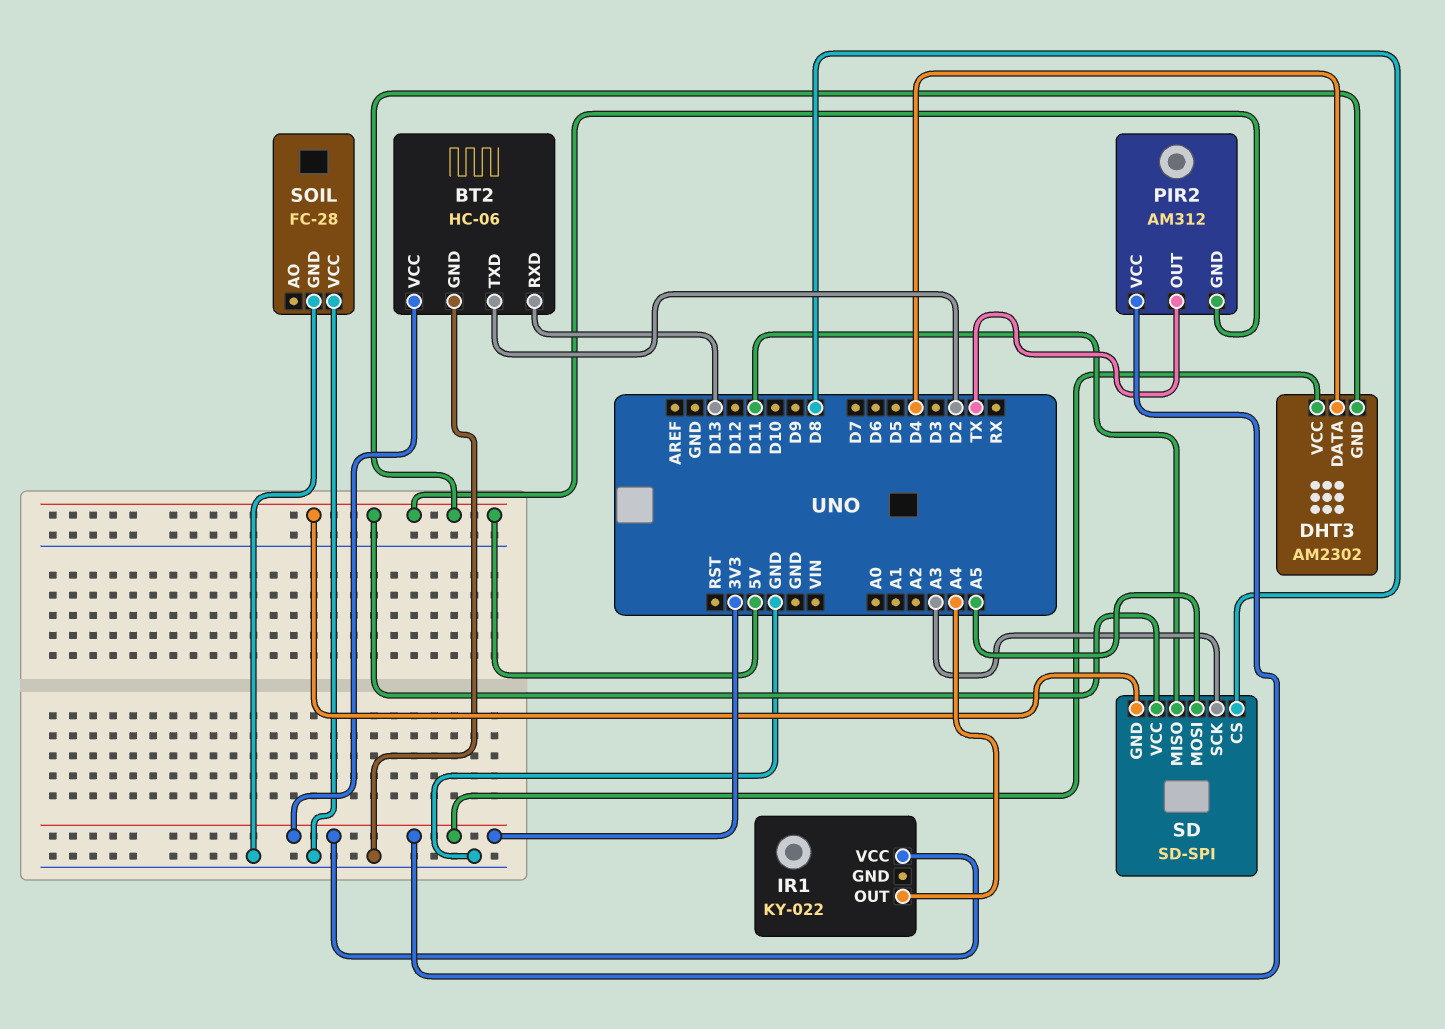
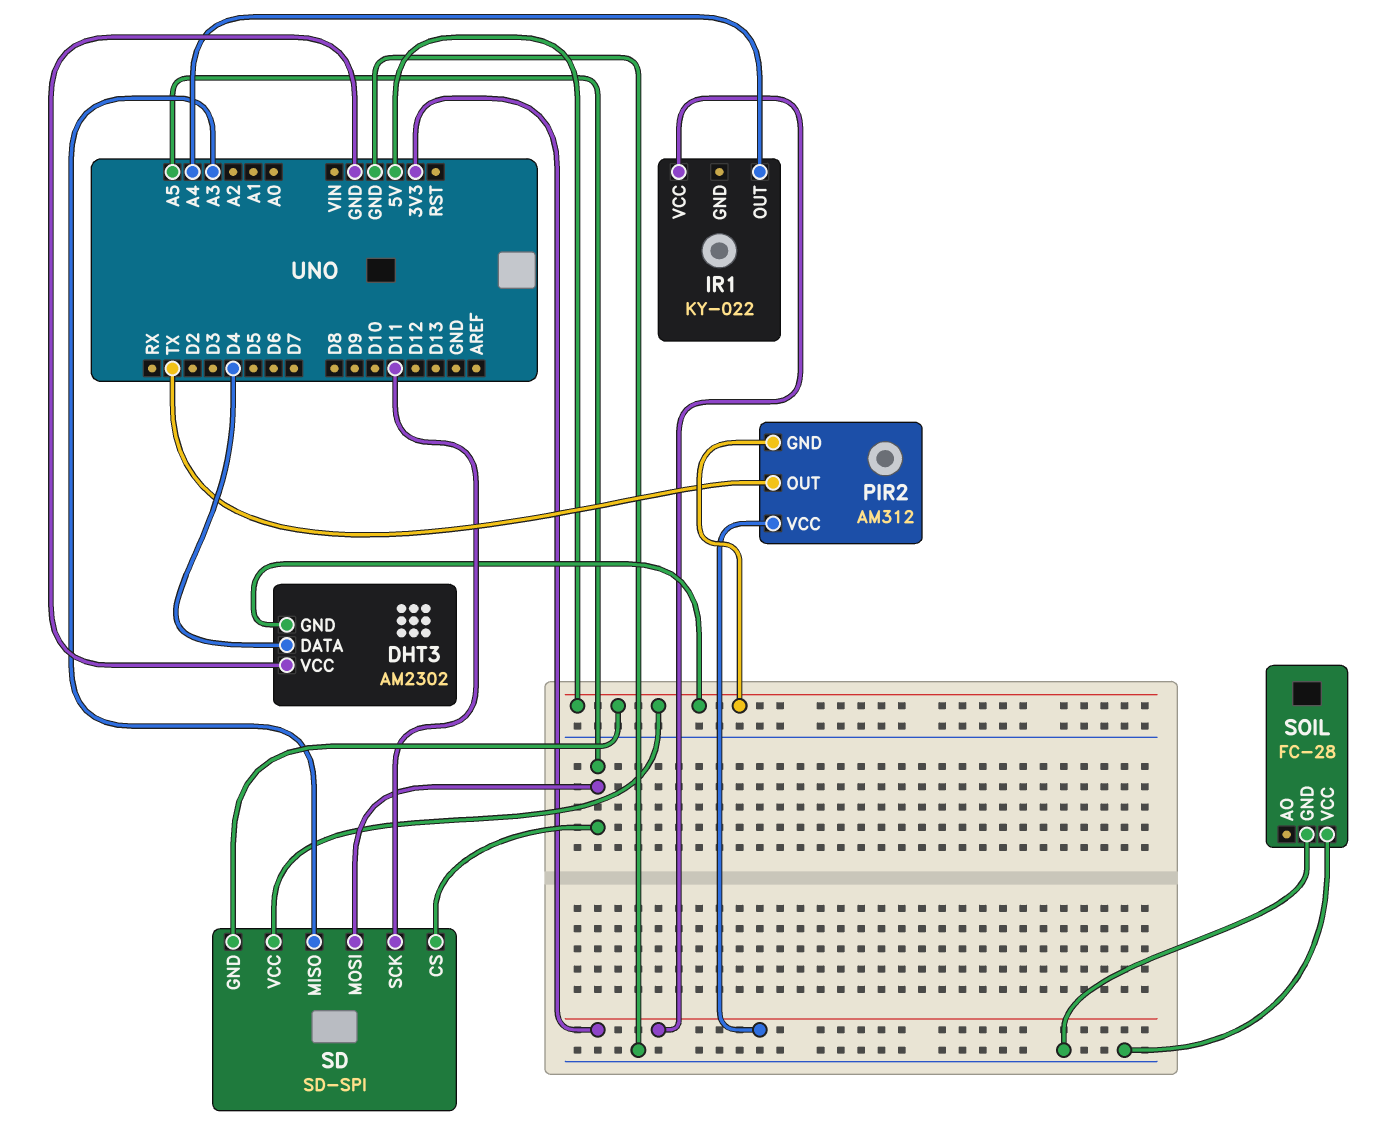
BT2: HC-06 -> none
BT2 pin GND: GND -> none
BT2 pin RXD: D13 -> none
BT2 pin TXD: D2 -> none
BT2 pin VCC: 3V3 -> none
DHT3 pin VCC: 3V3 -> GND
SD pin CS: D8 -> A5
SD pin MISO: D11 -> A3
SD pin SCK: A3 -> D11

